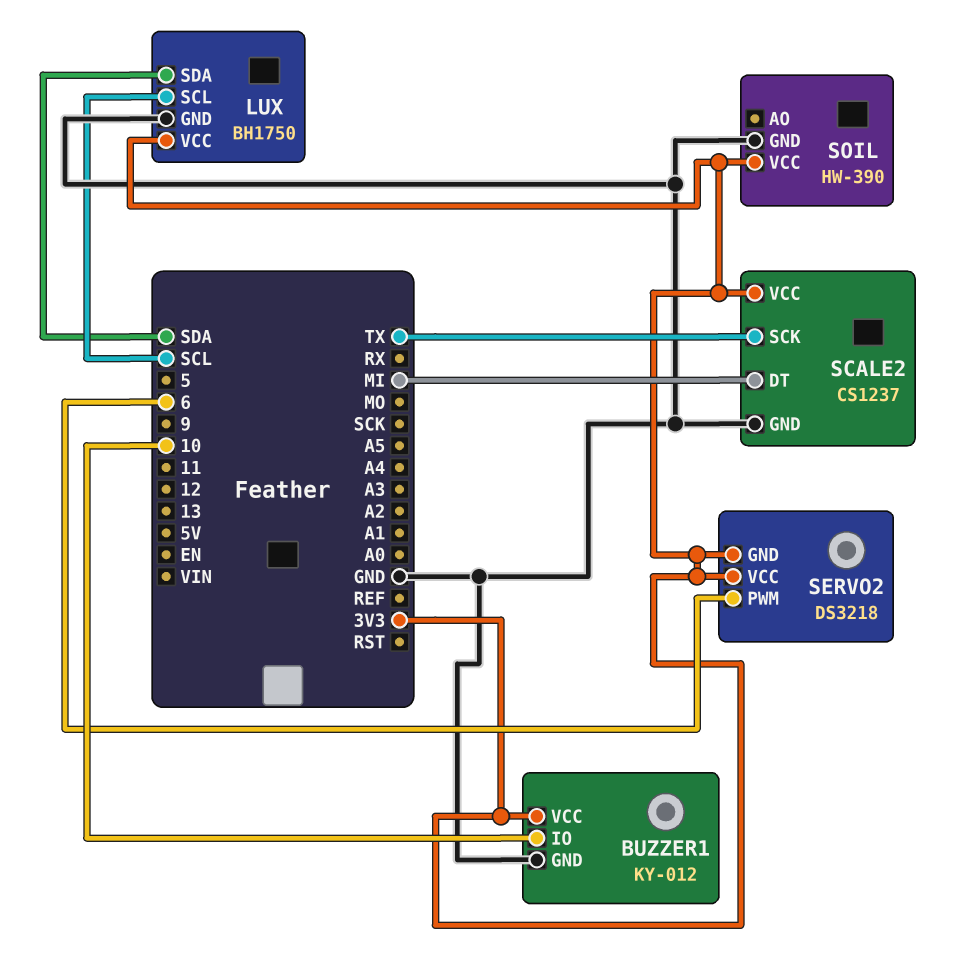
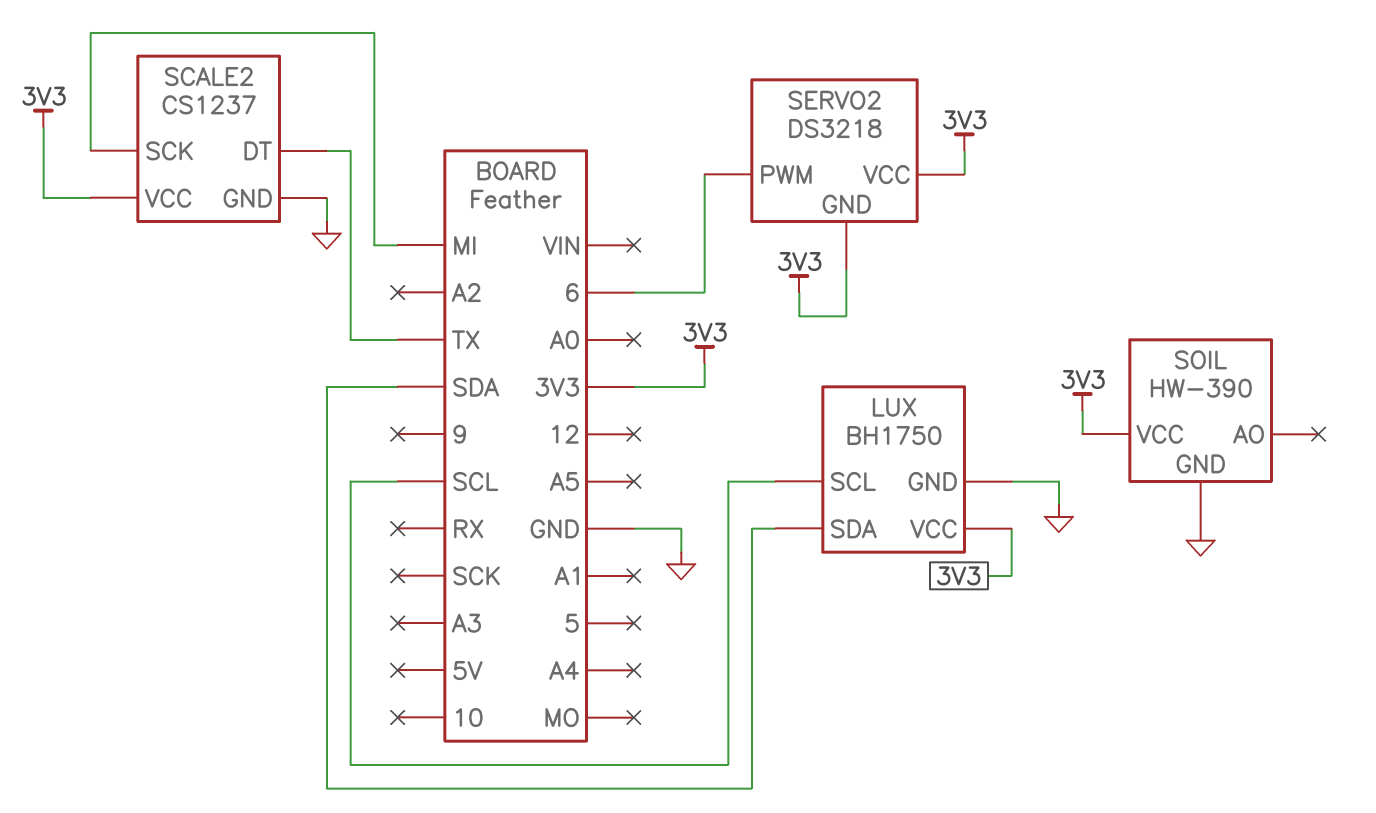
BUZZER1: KY-012 -> none
BUZZER1 pin GND: GND -> none
BUZZER1 pin IO: 10 -> none
BUZZER1 pin VCC: 3V3 -> none
SCALE2 pin DT: MI -> TX
SCALE2 pin SCK: TX -> MI

